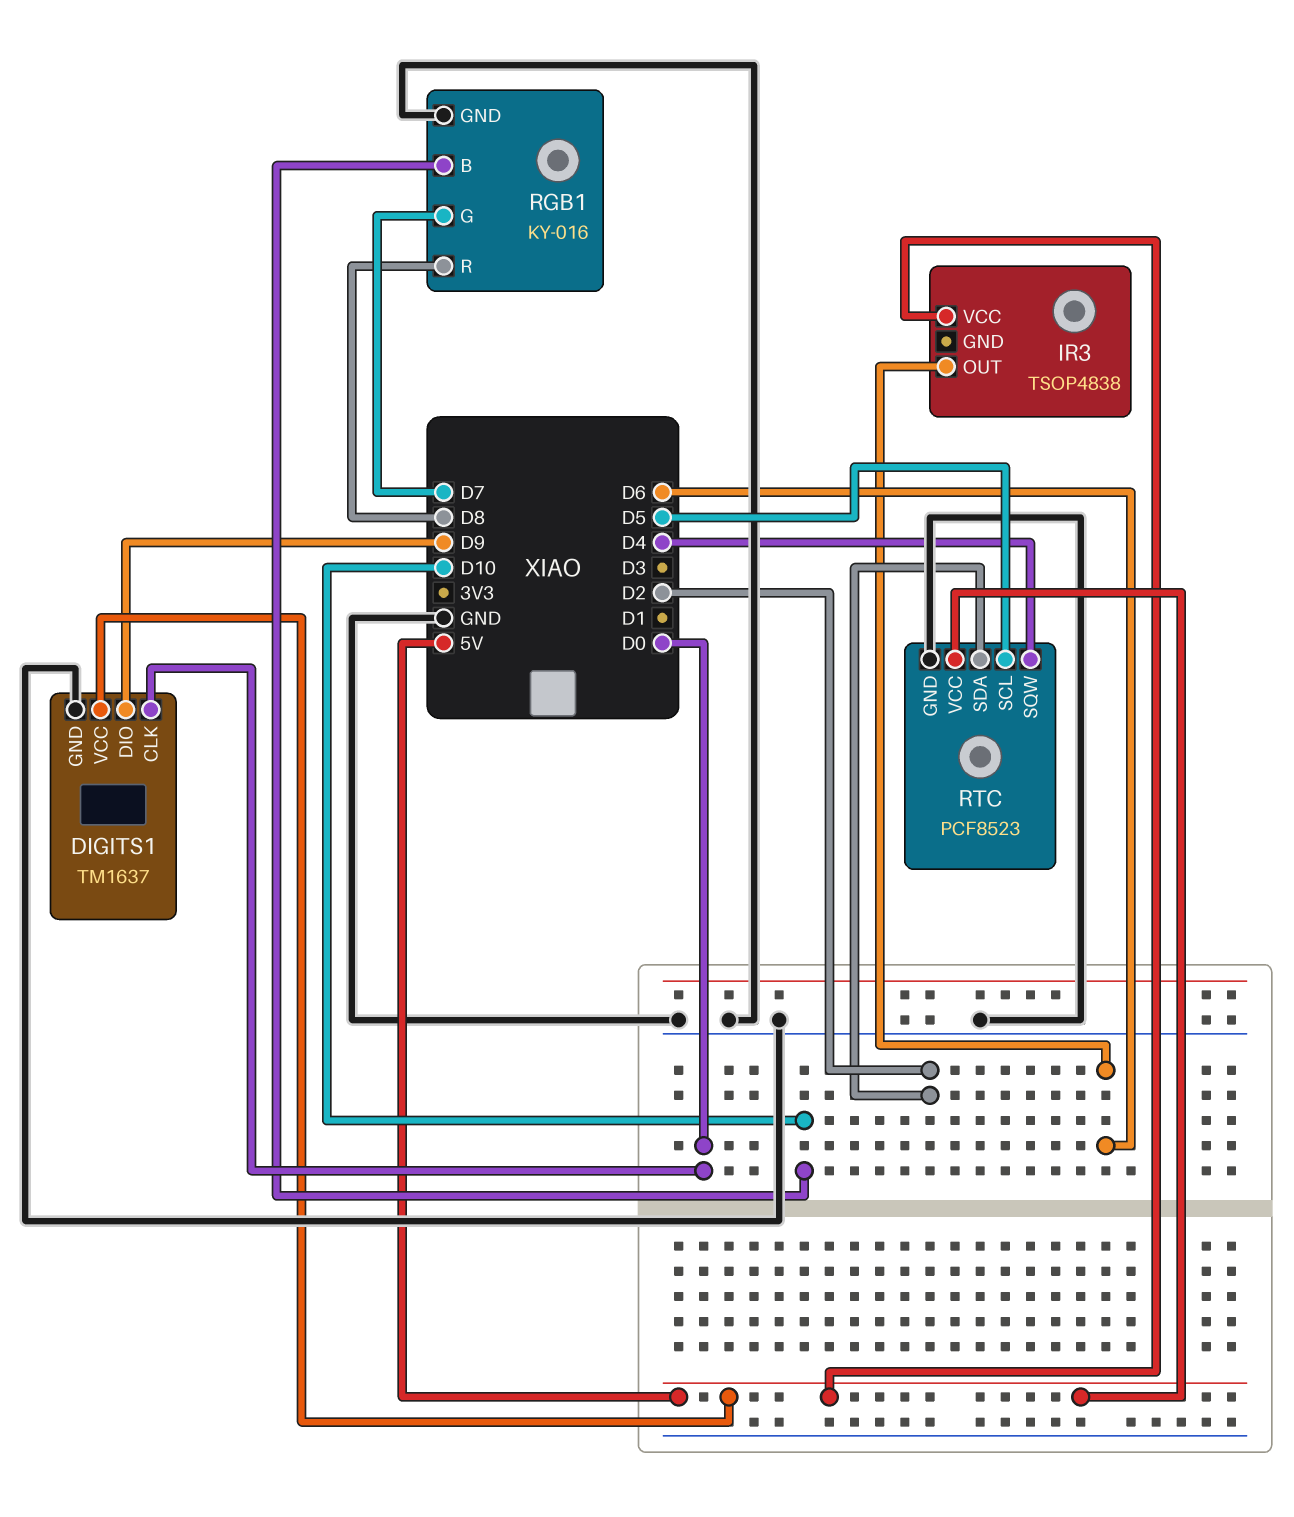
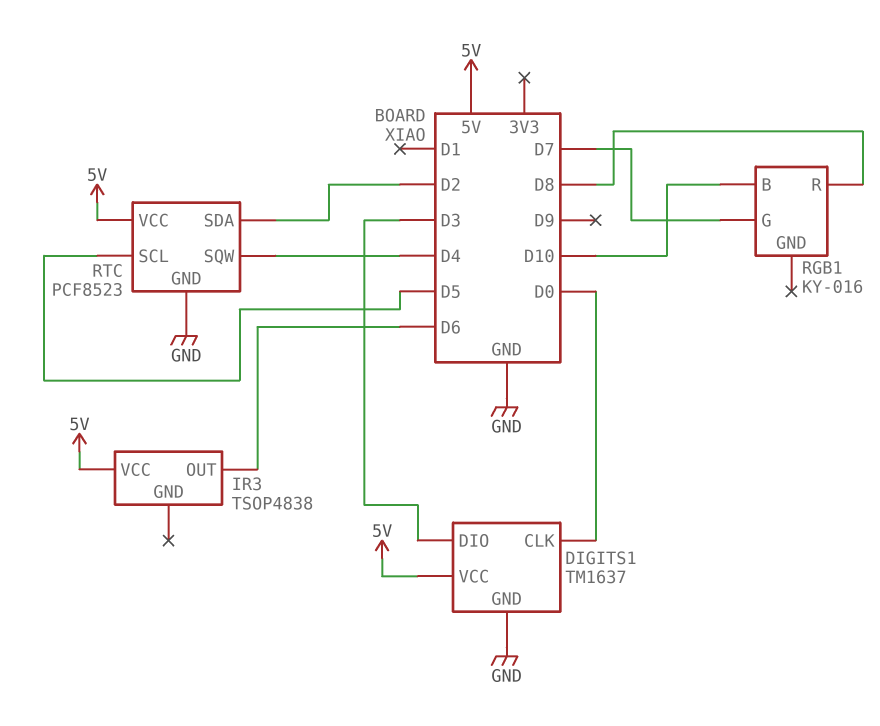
DIGITS1 pin DIO: D9 -> D3
RGB1 pin GND: GND -> none

